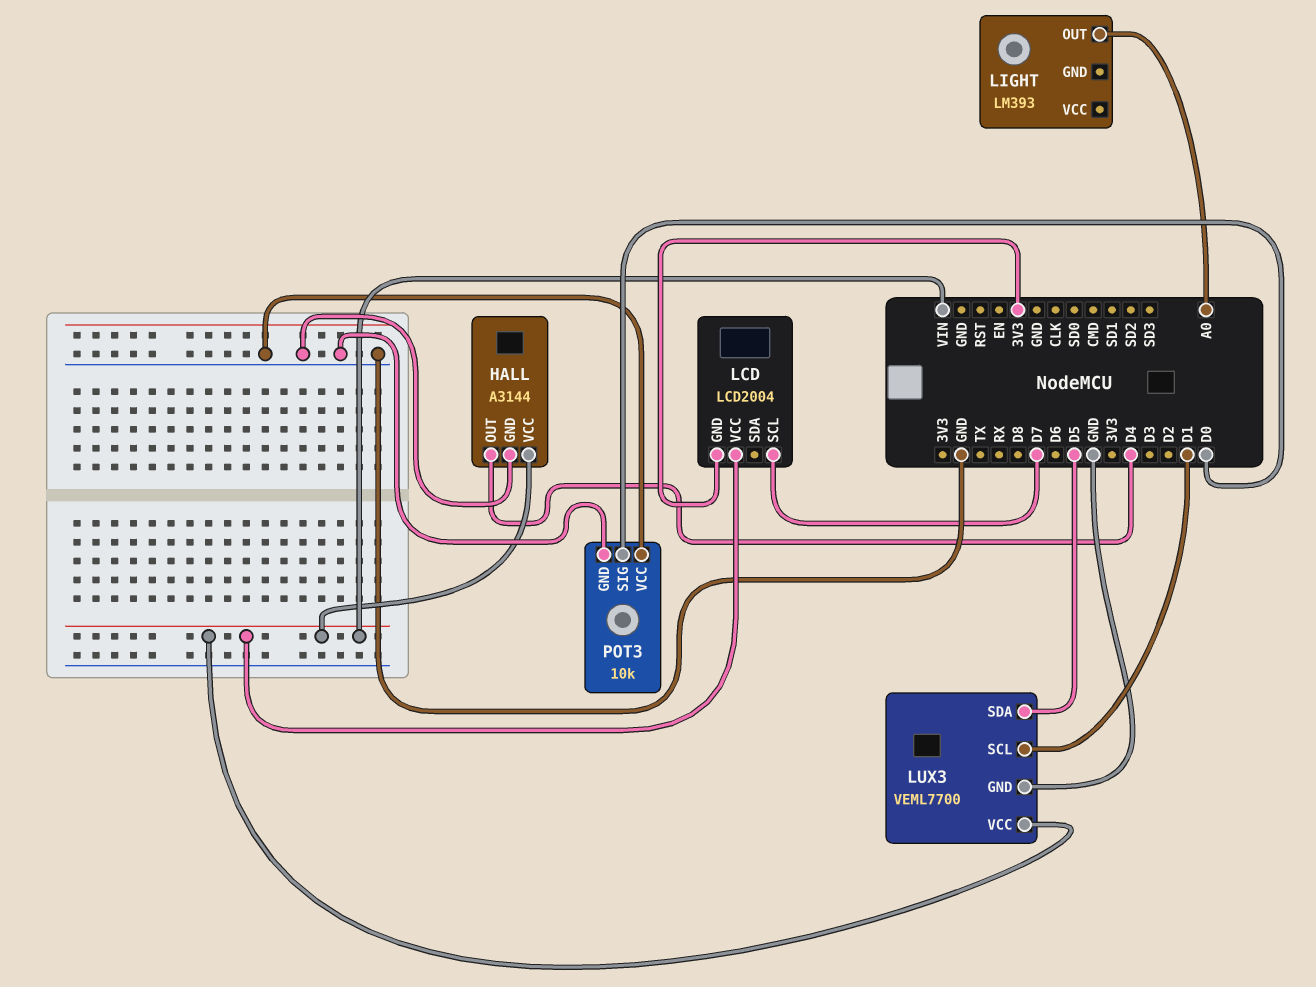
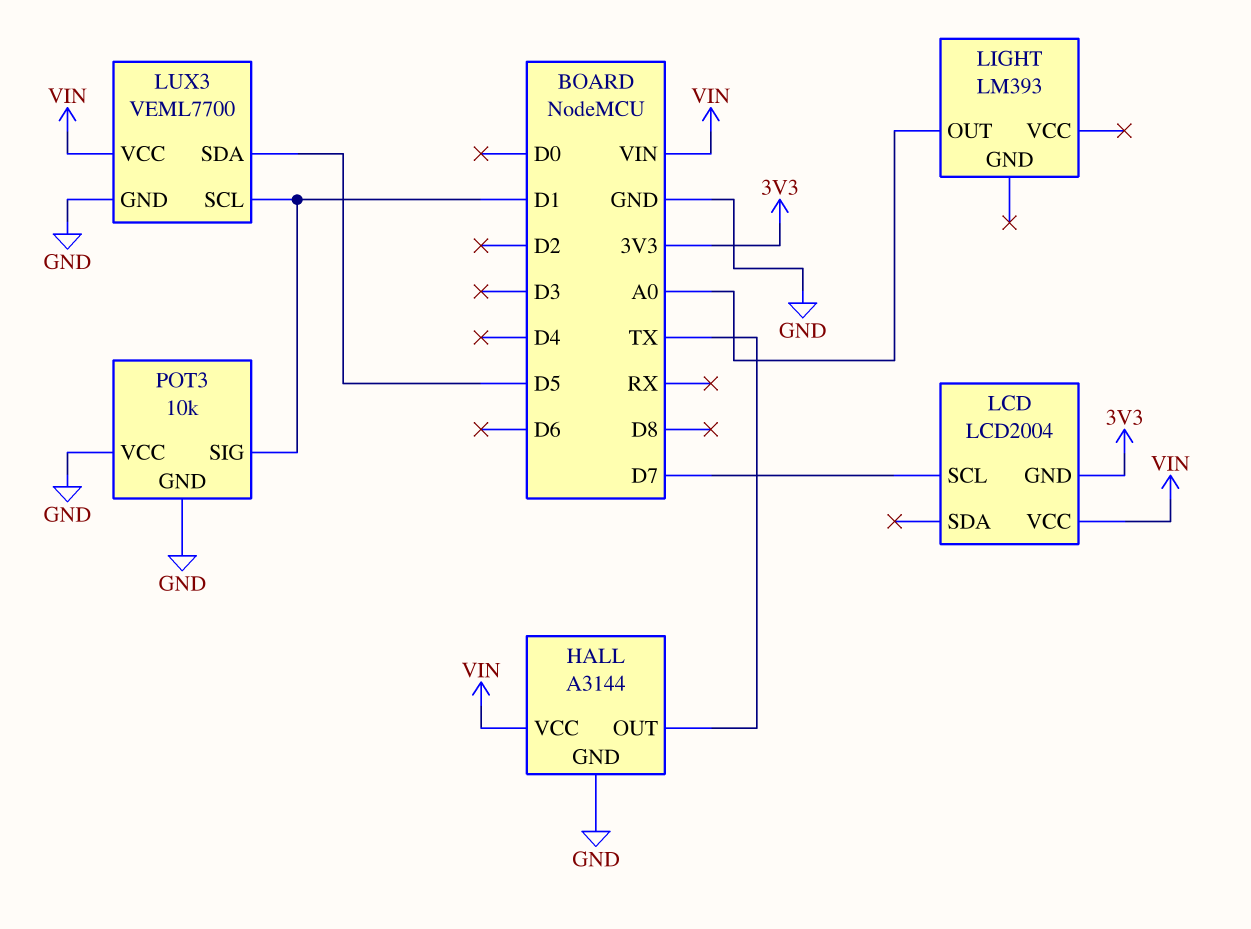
HALL pin OUT: D4 -> TX
POT3 pin SIG: D0 -> D1

